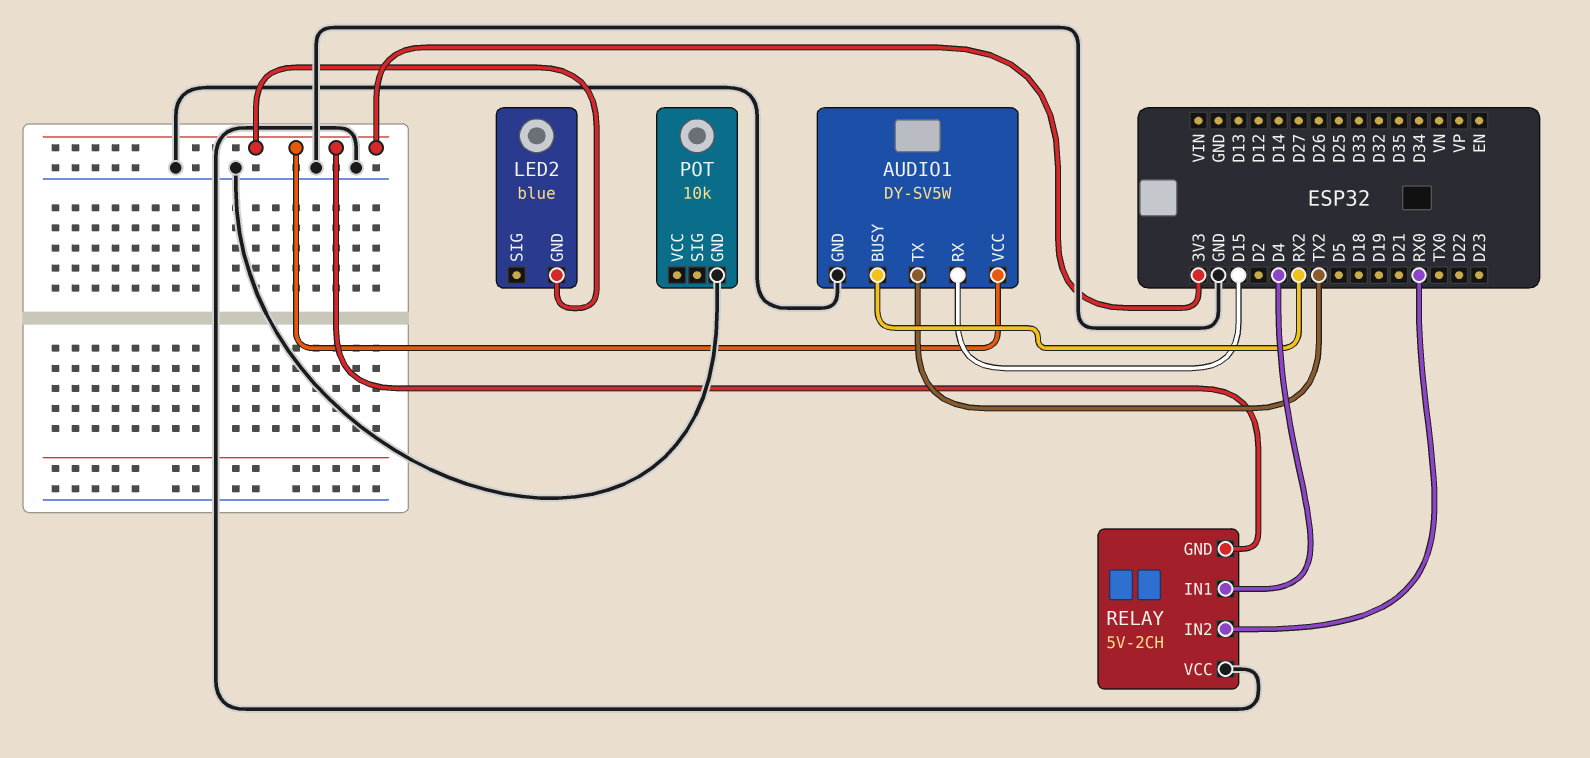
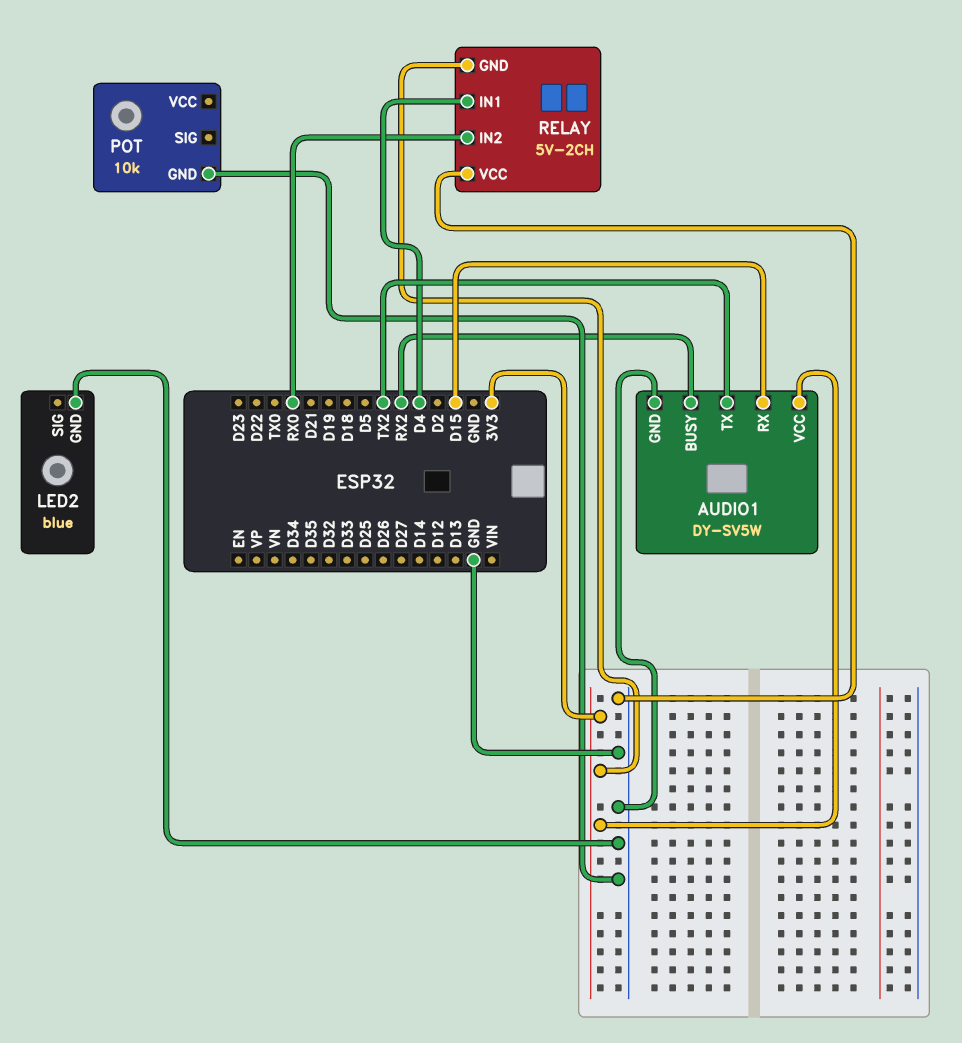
LED2 pin GND: 3V3 -> GND

